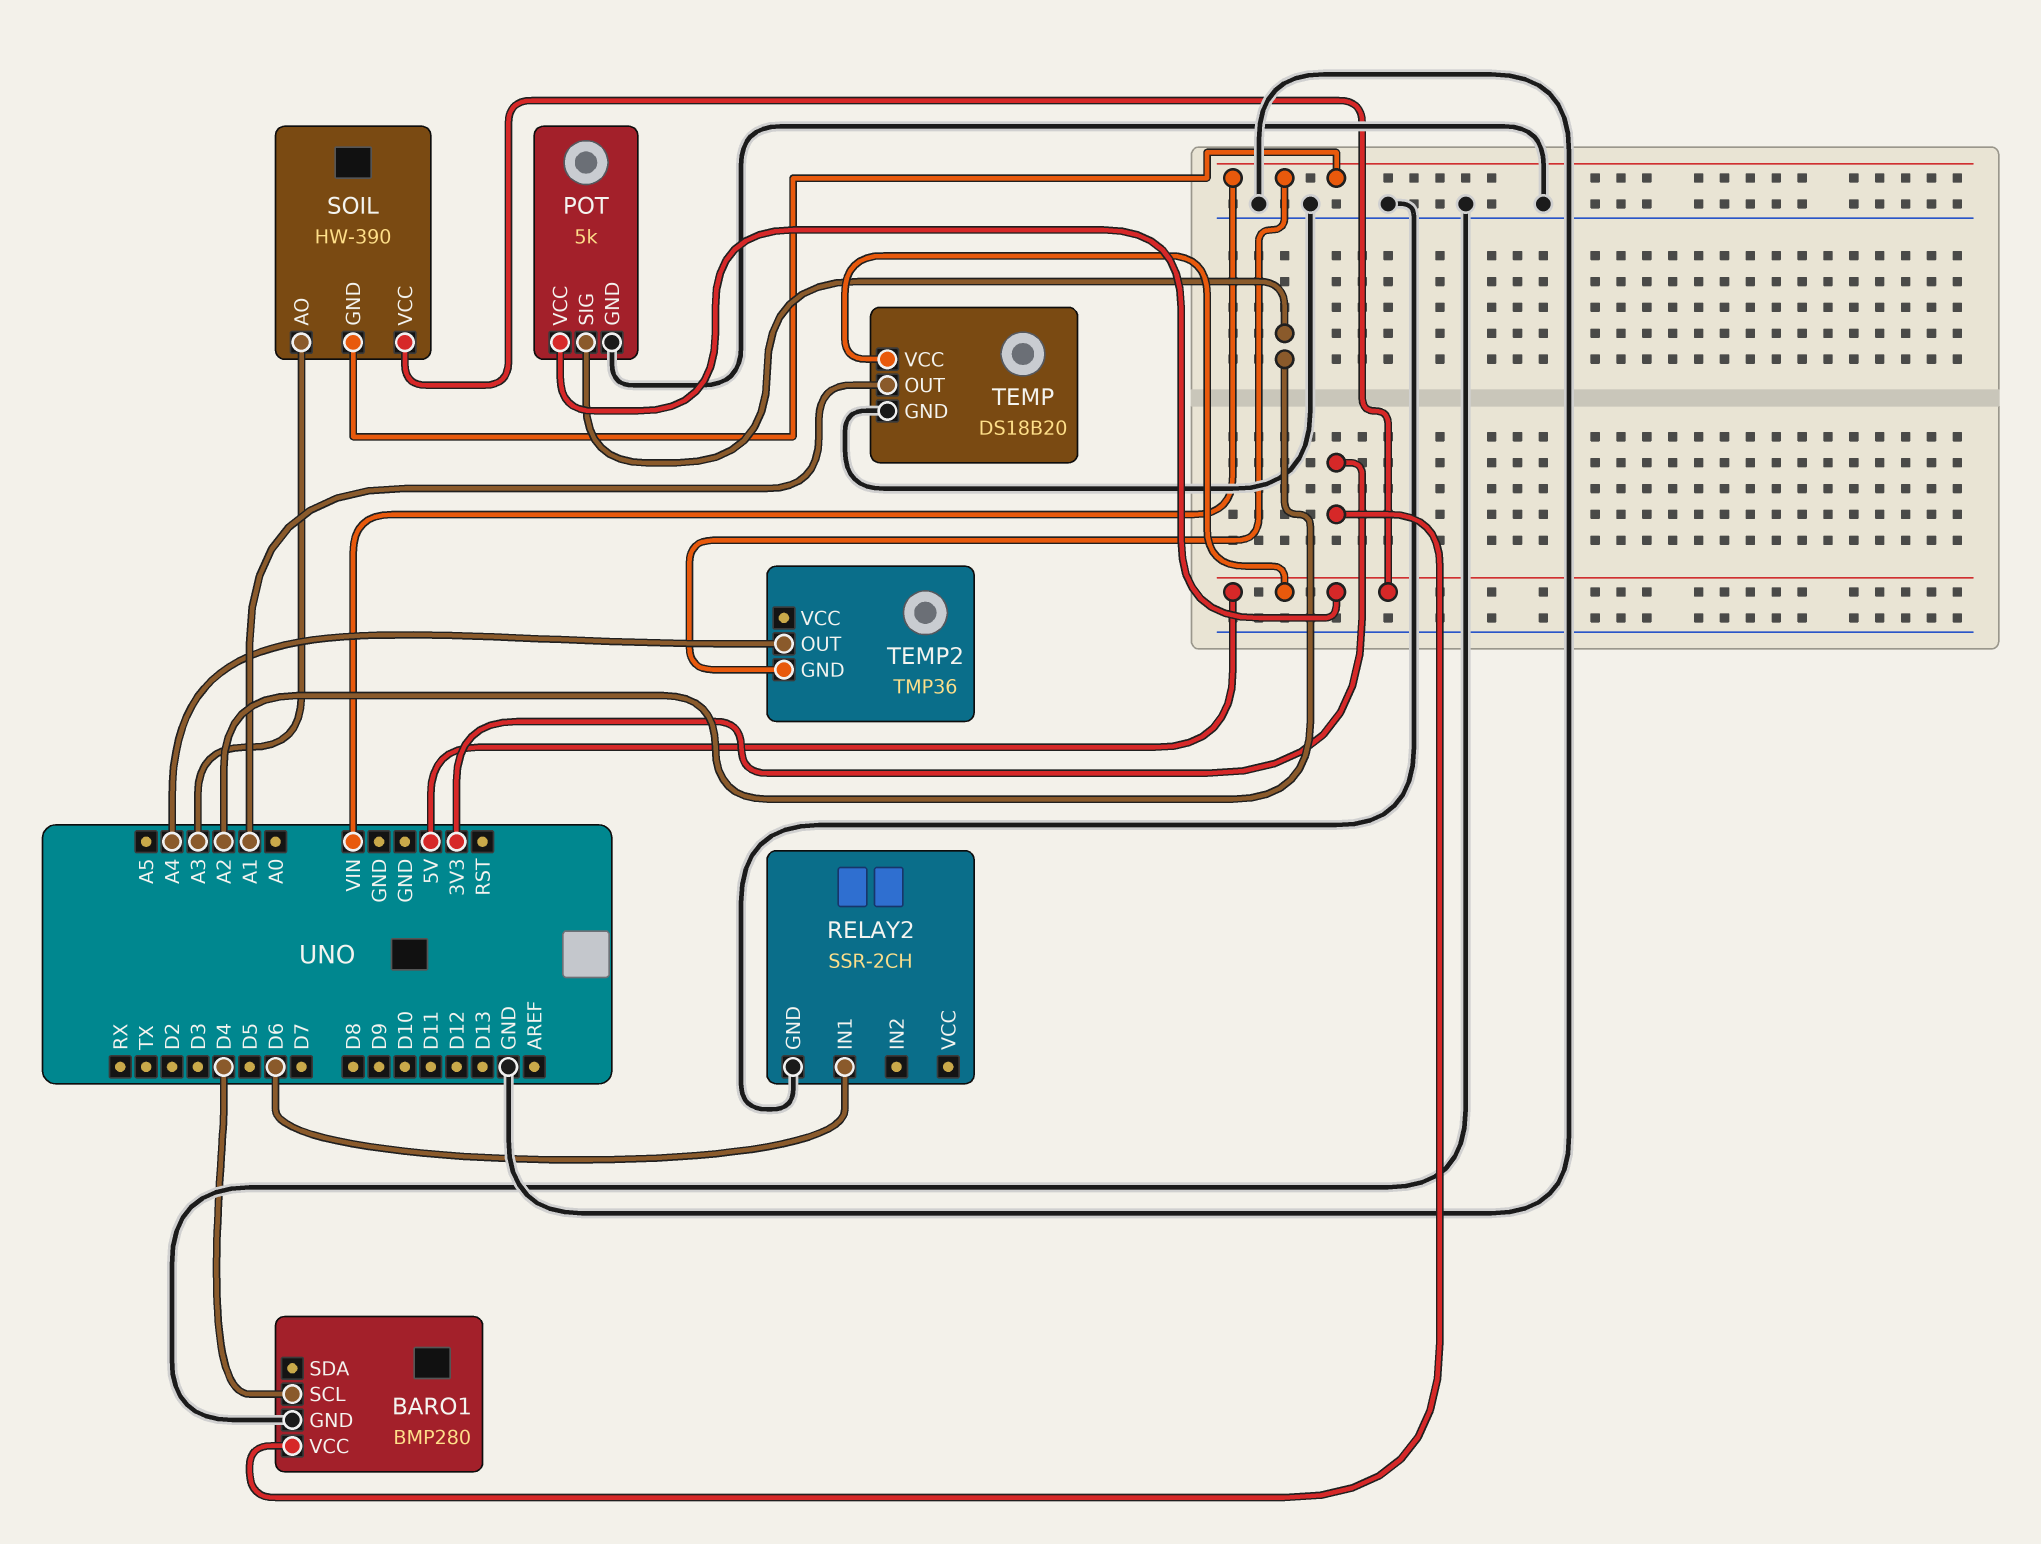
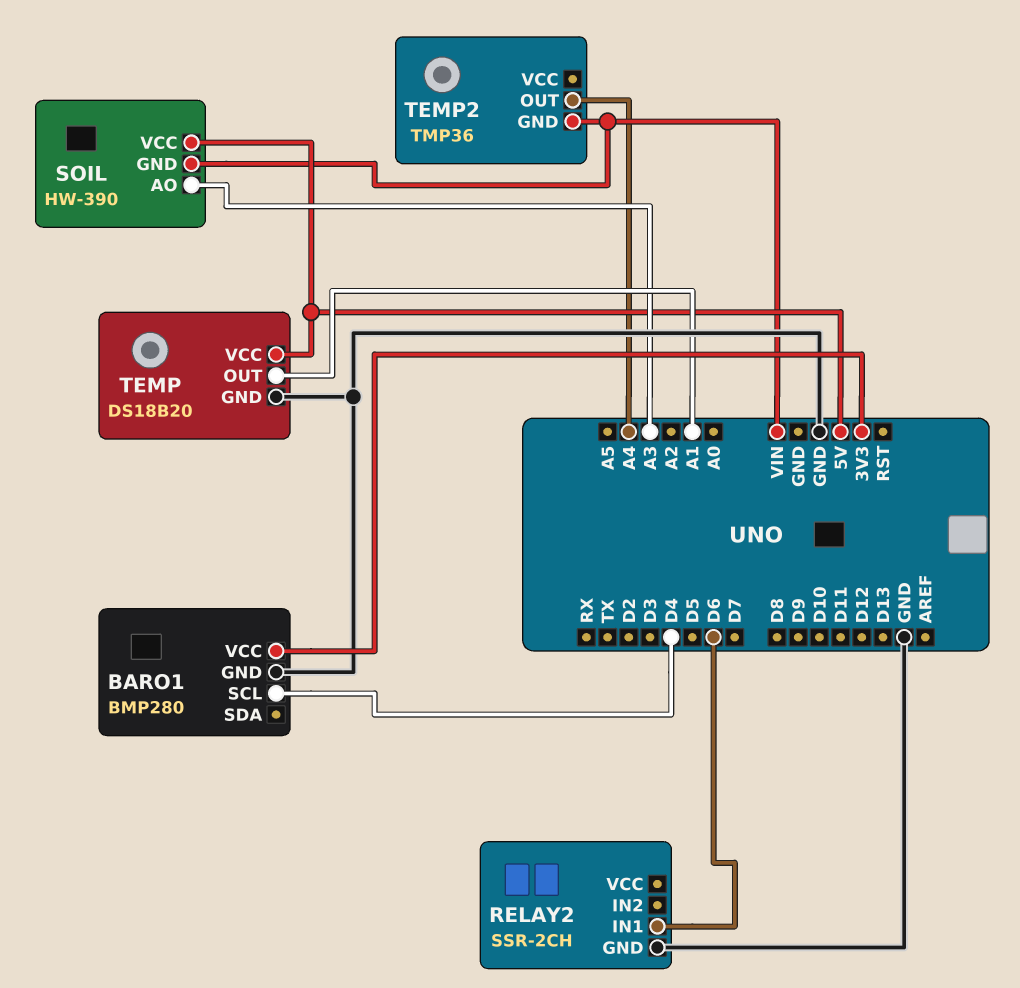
POT: 5k -> none
POT pin GND: GND -> none
POT pin SIG: A2 -> none
POT pin VCC: 5V -> none

